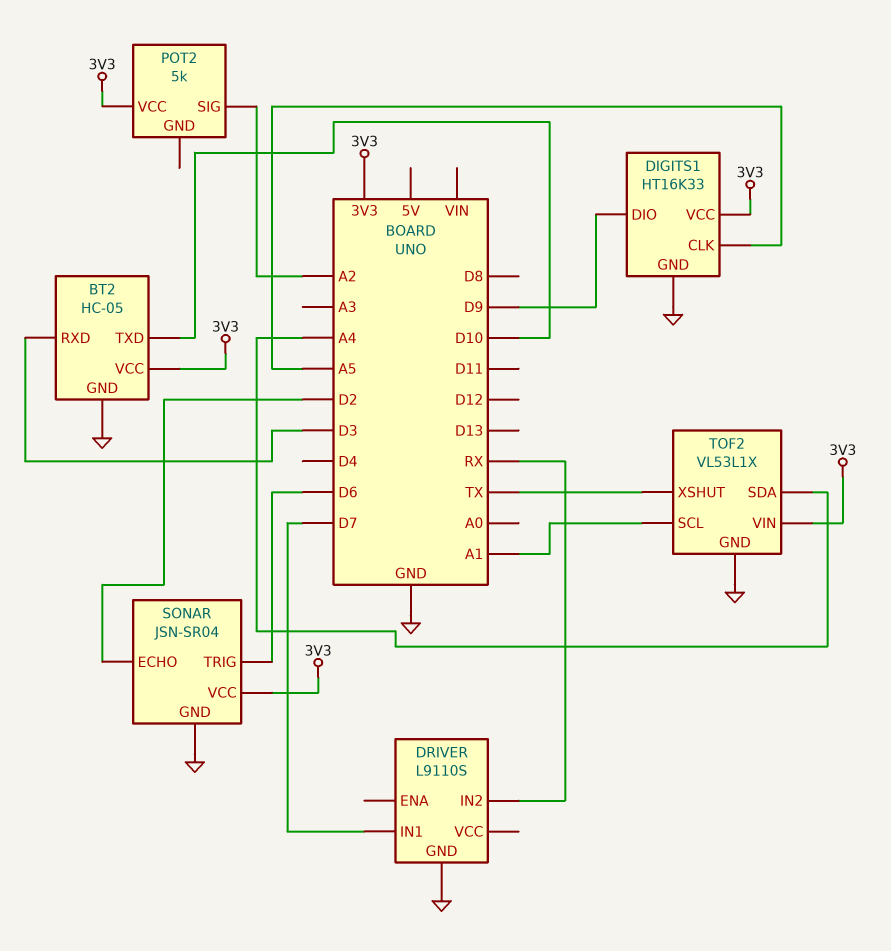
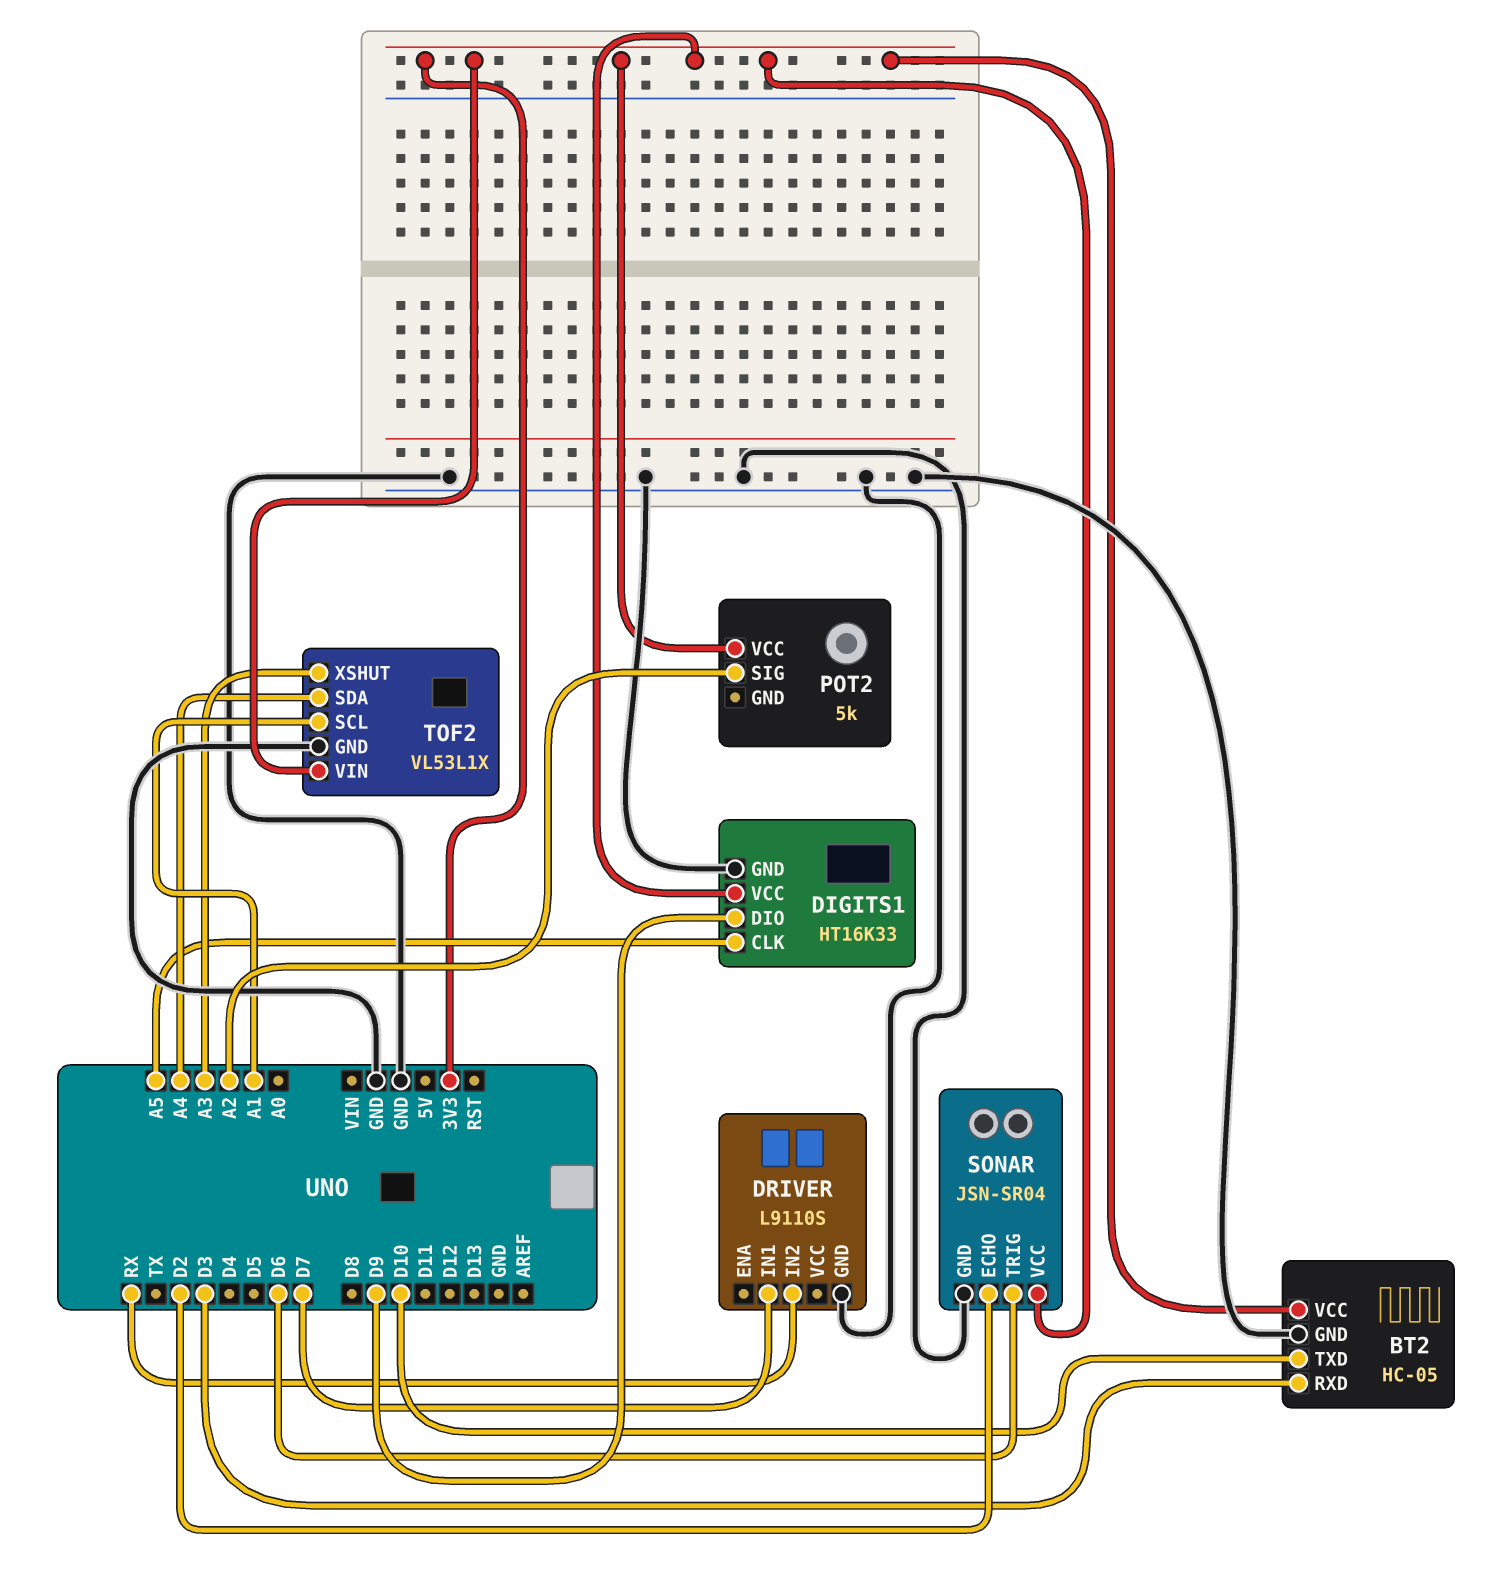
TOF2 pin XSHUT: TX -> A3

